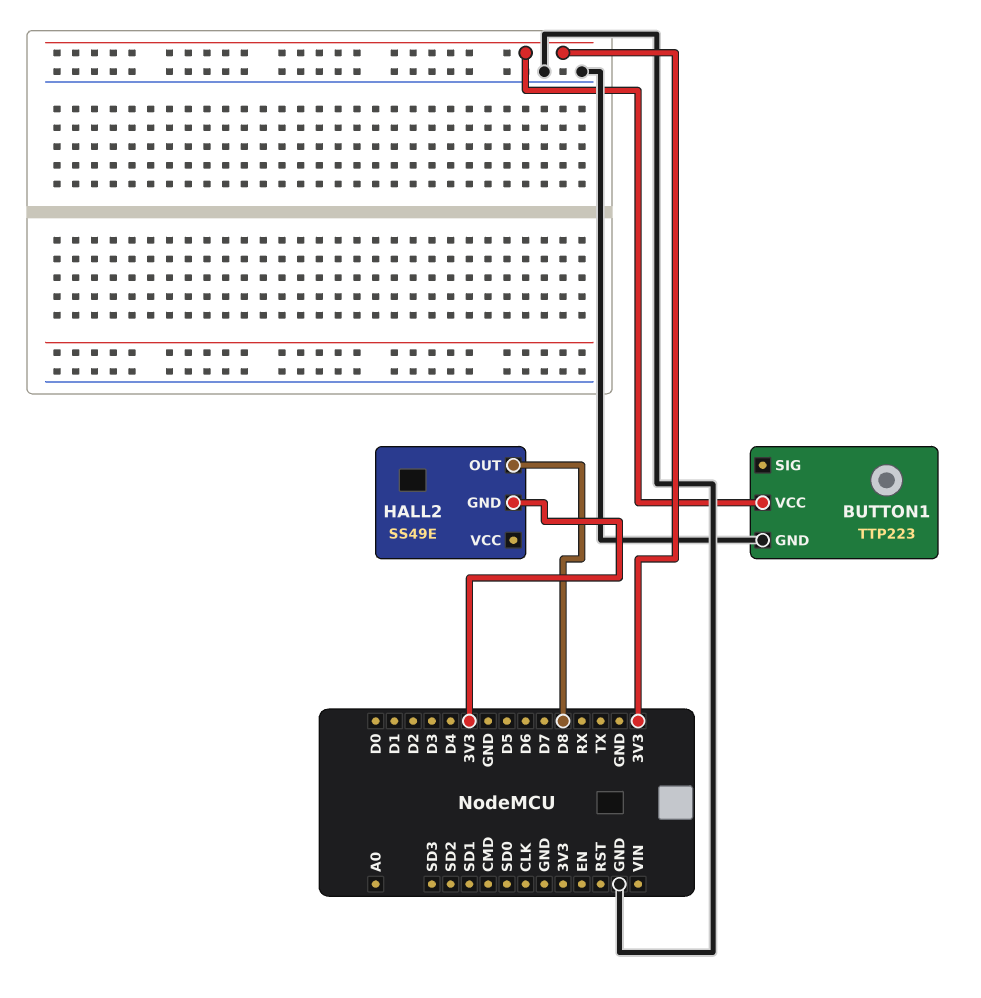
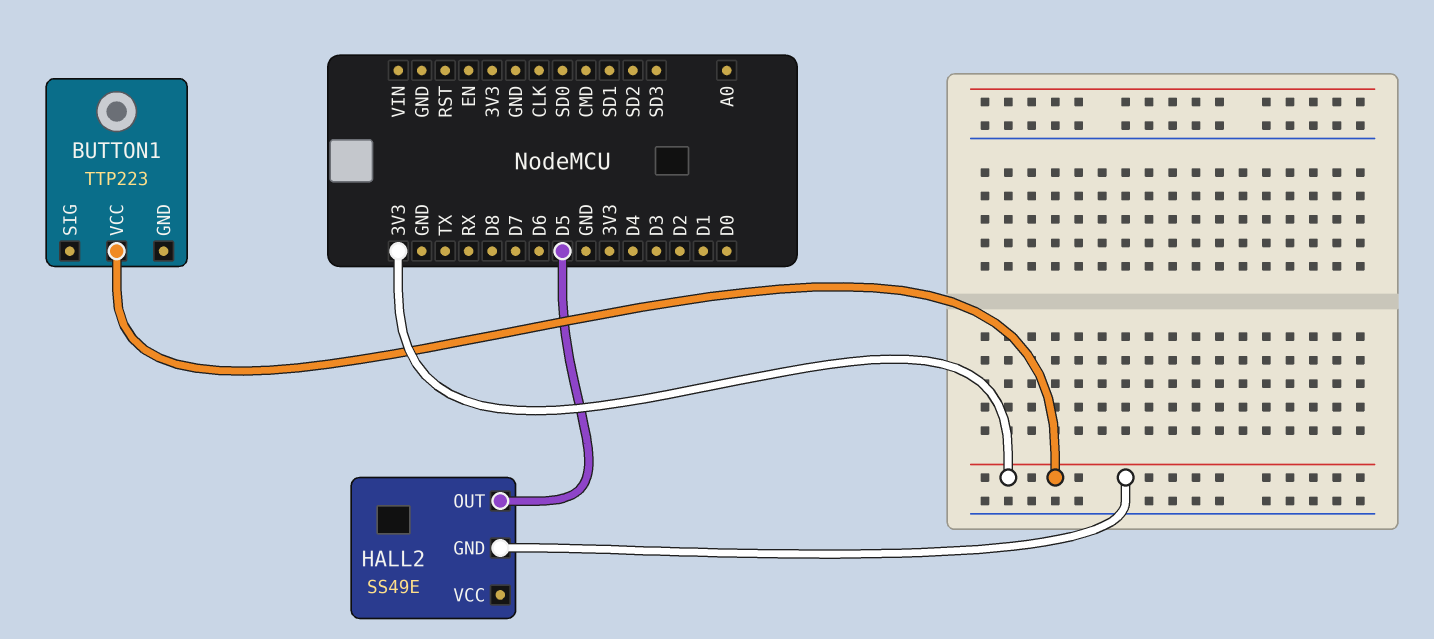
BUTTON1 pin GND: GND -> none
HALL2 pin OUT: D8 -> D5

